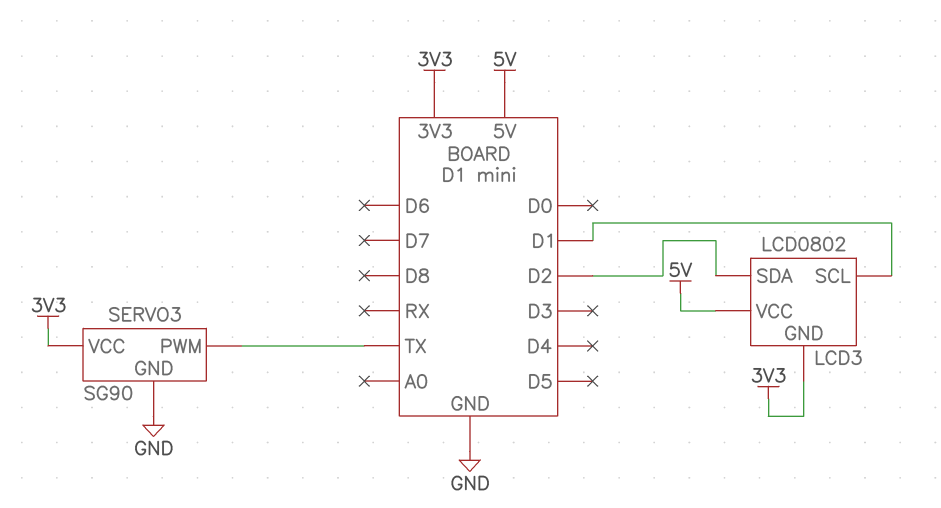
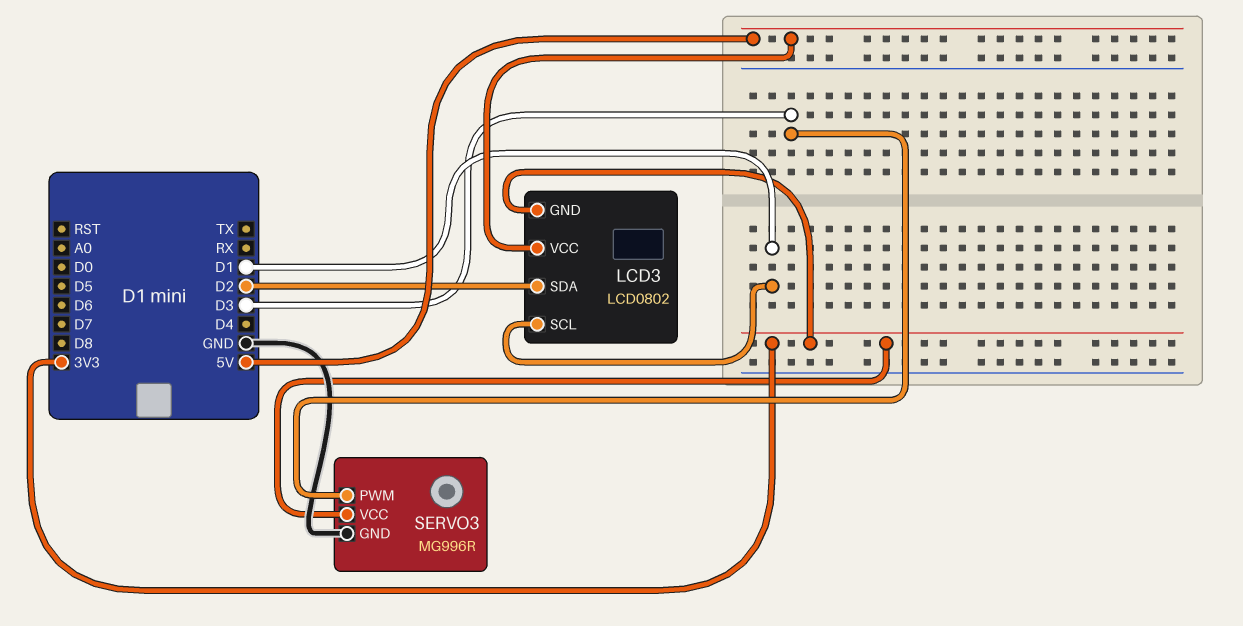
SERVO3: SG90 -> MG996R
SERVO3 pin PWM: TX -> D3

